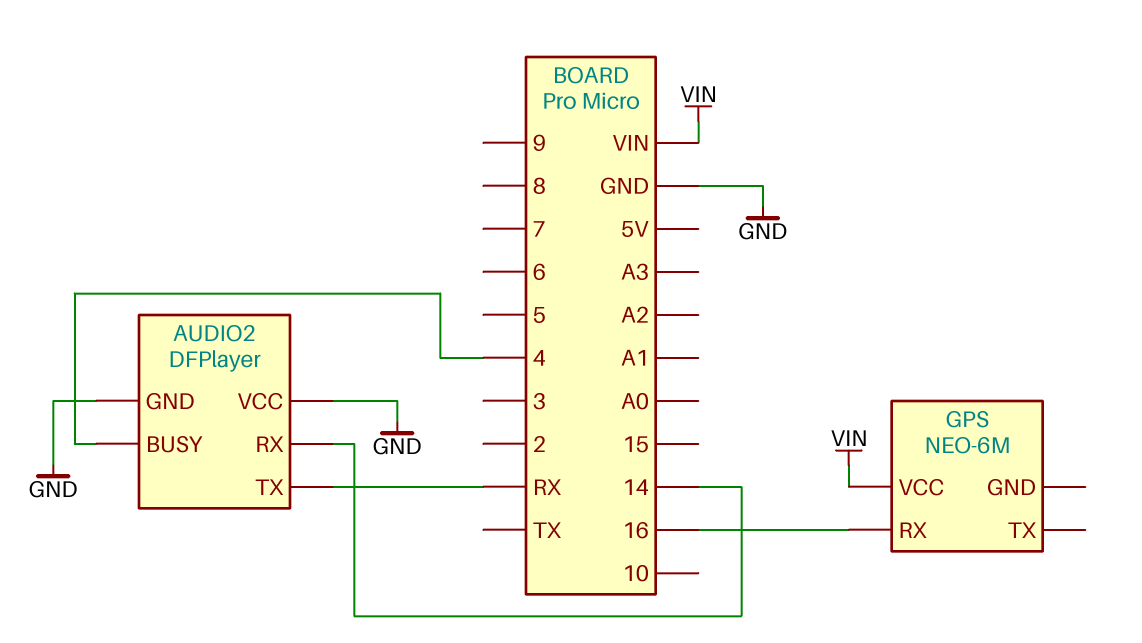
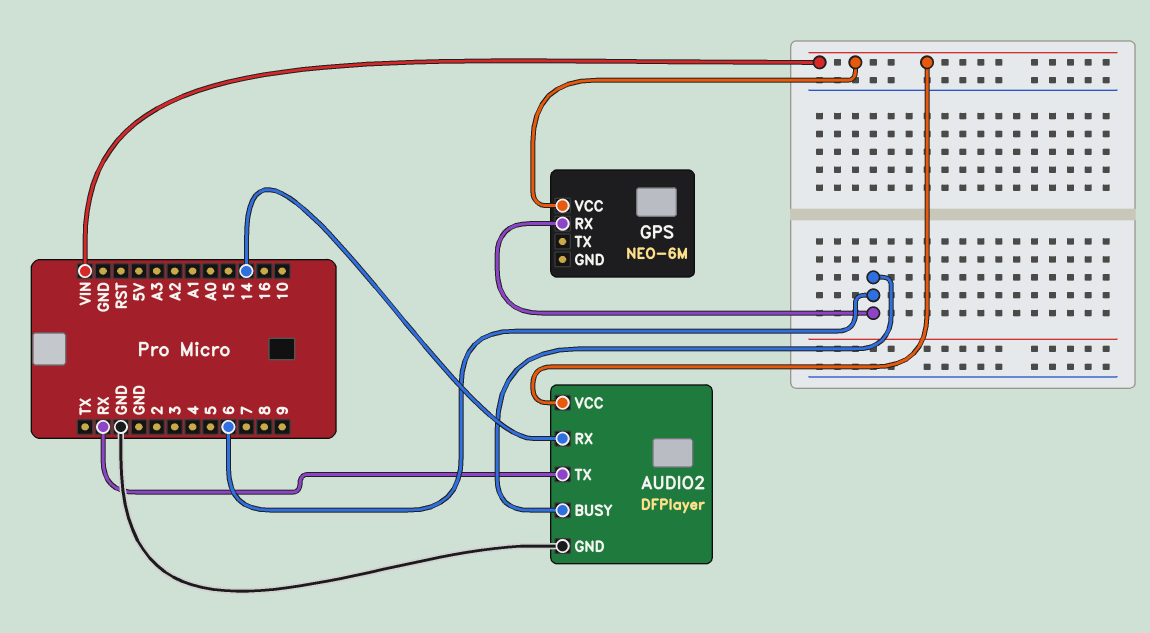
AUDIO2 pin BUSY: 4 -> 6
AUDIO2 pin VCC: GND -> VIN
GPS pin RX: 16 -> 6

